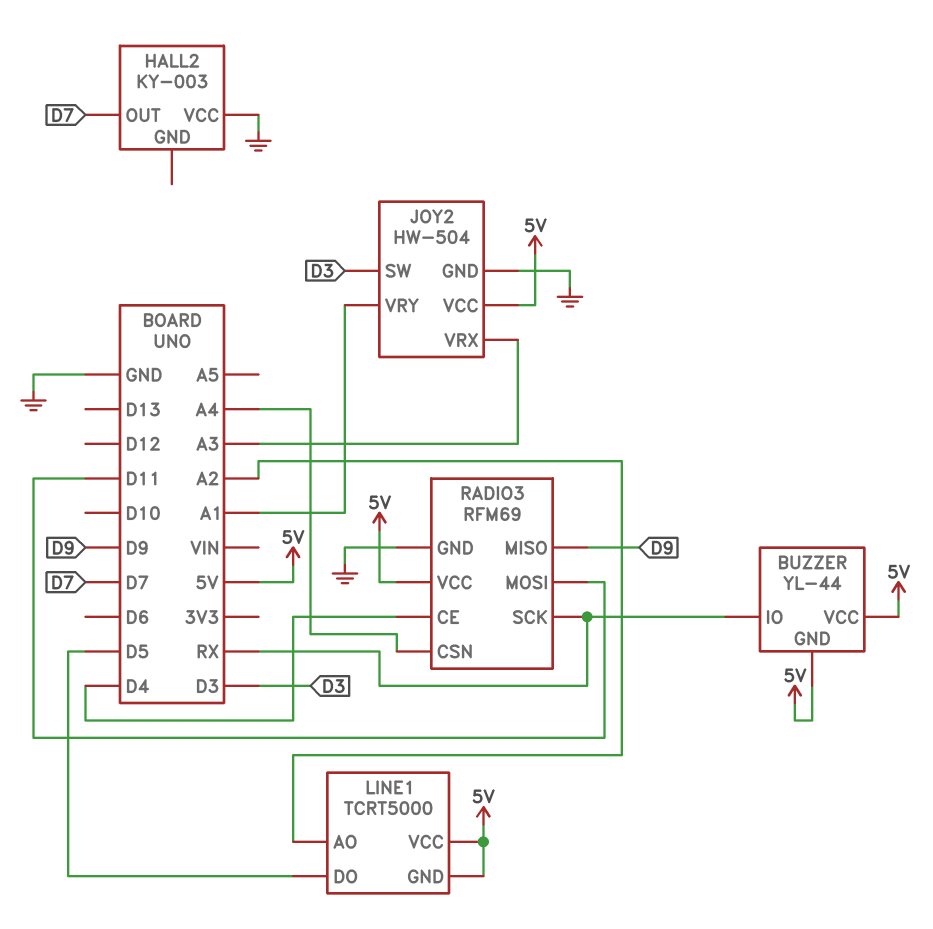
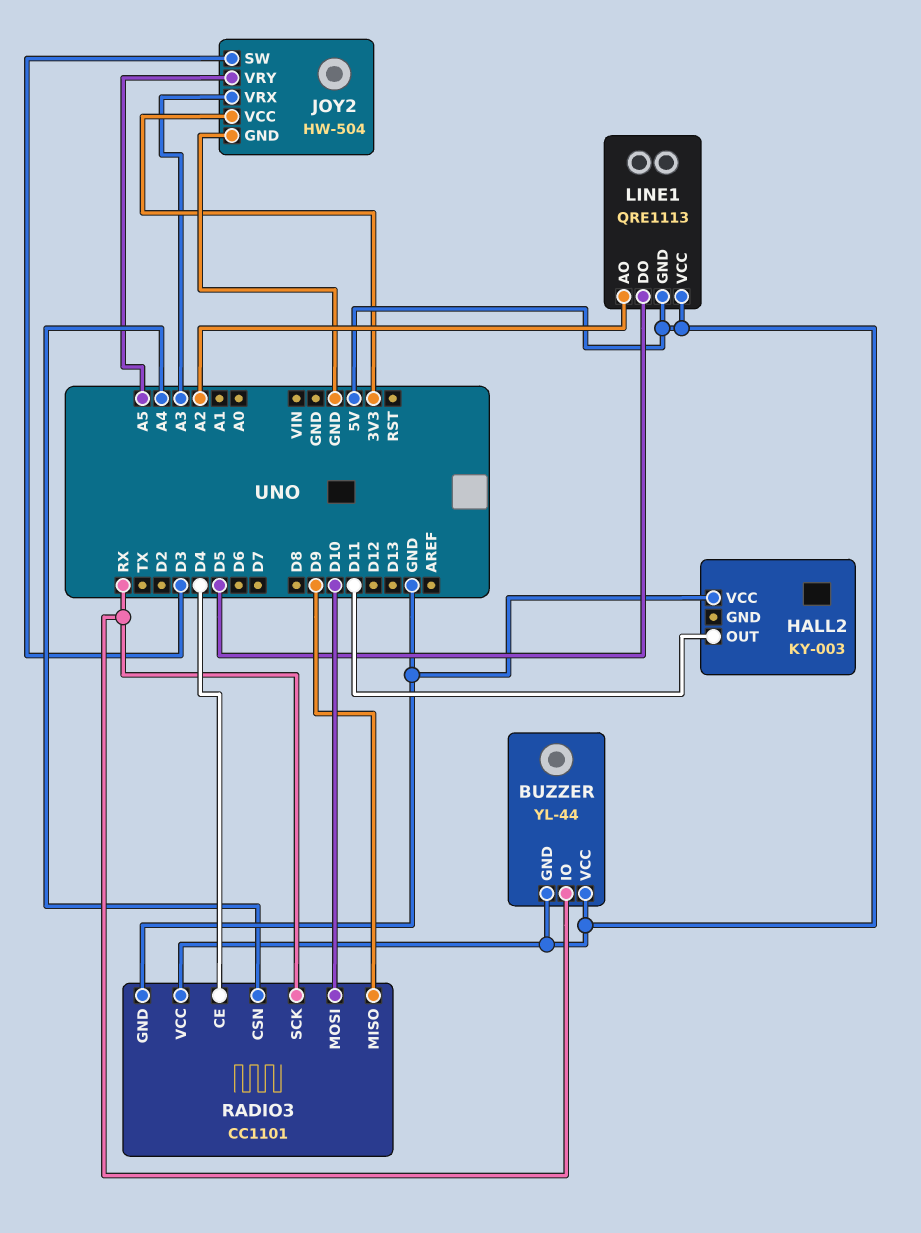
HALL2 pin OUT: D7 -> D11
JOY2 pin VCC: 5V -> 3V3
JOY2 pin VRY: A1 -> A5
LINE1: TCRT5000 -> QRE1113
RADIO3: RFM69 -> CC1101
RADIO3 pin MOSI: D11 -> D10

